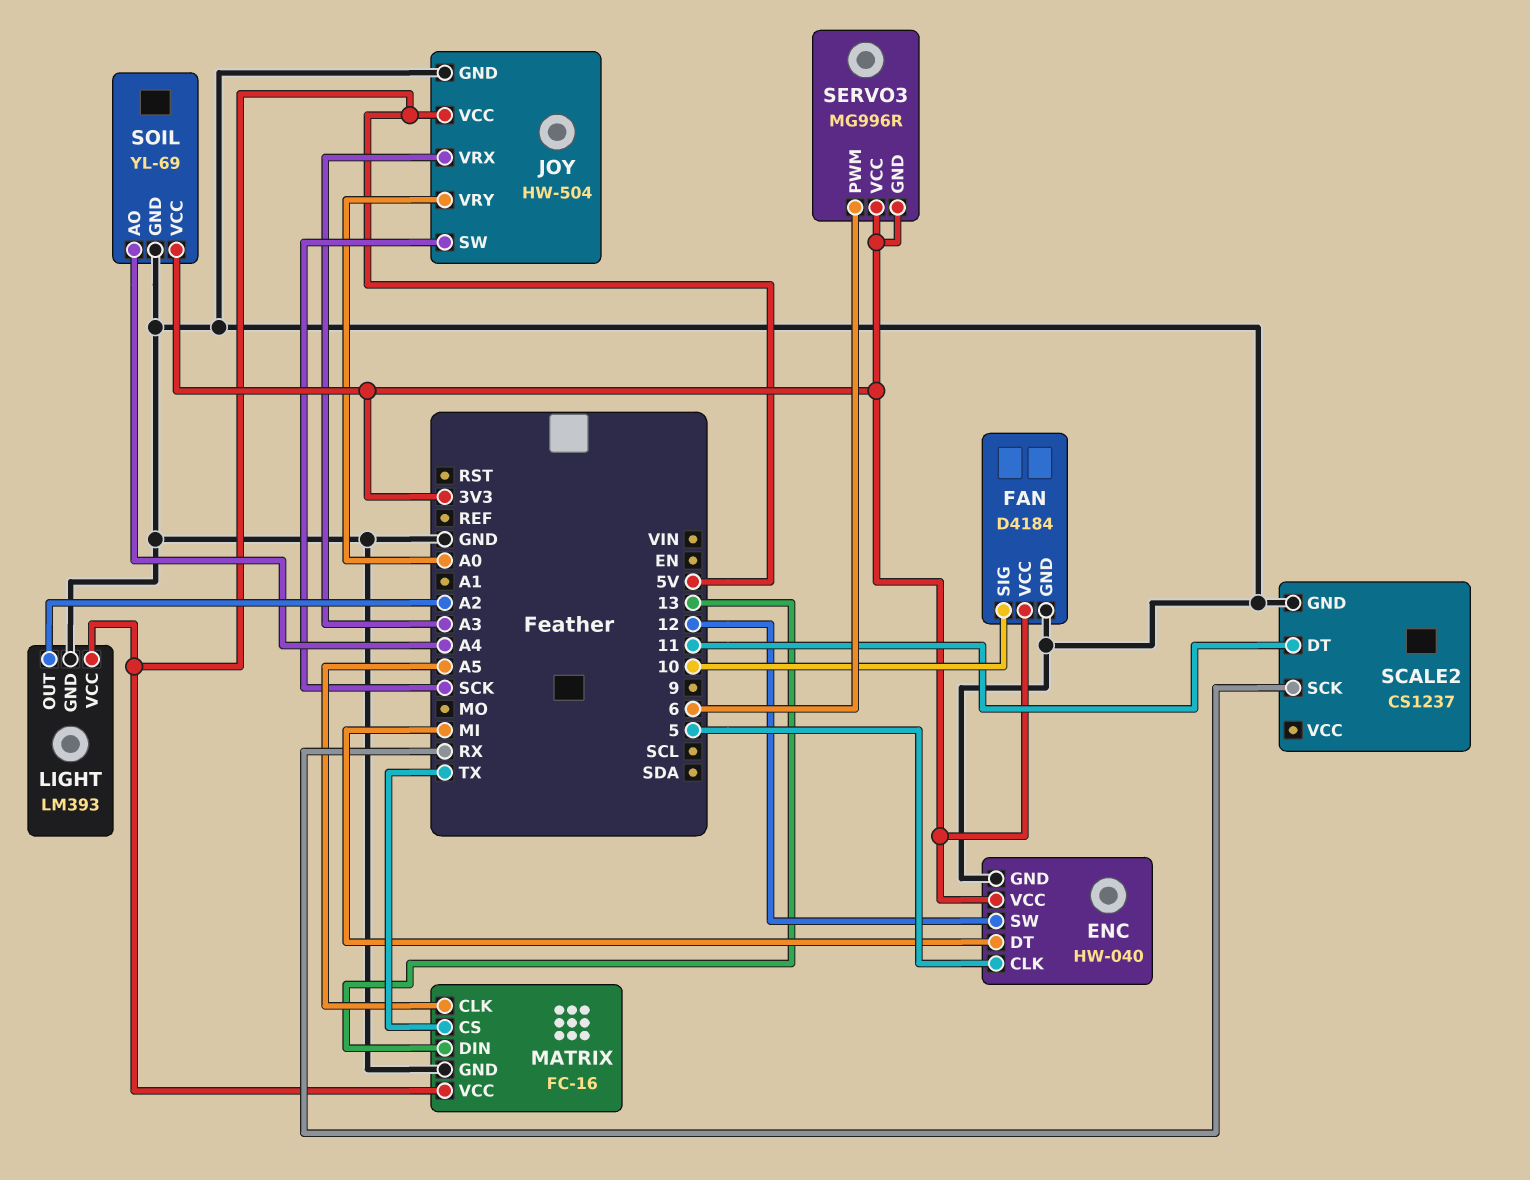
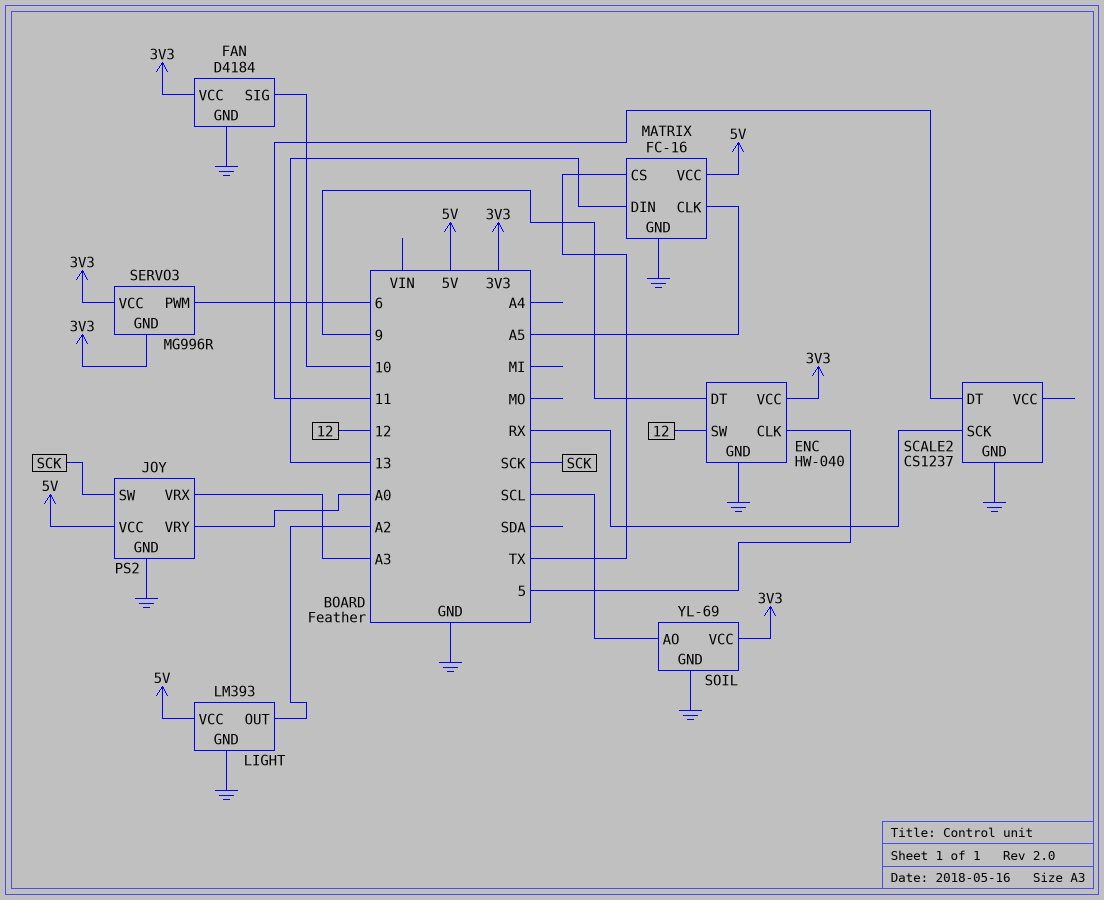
ENC pin DT: MI -> 9
JOY: HW-504 -> PS2
SOIL pin AO: A4 -> SCL

